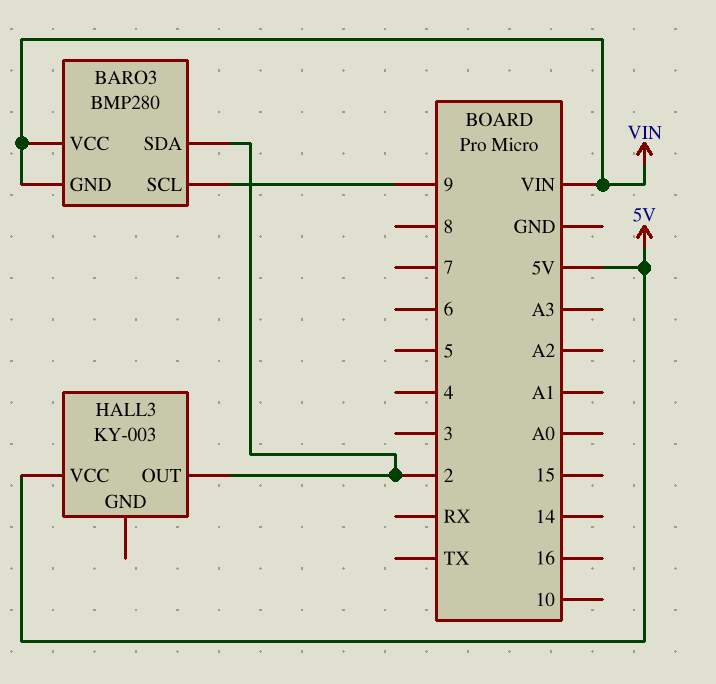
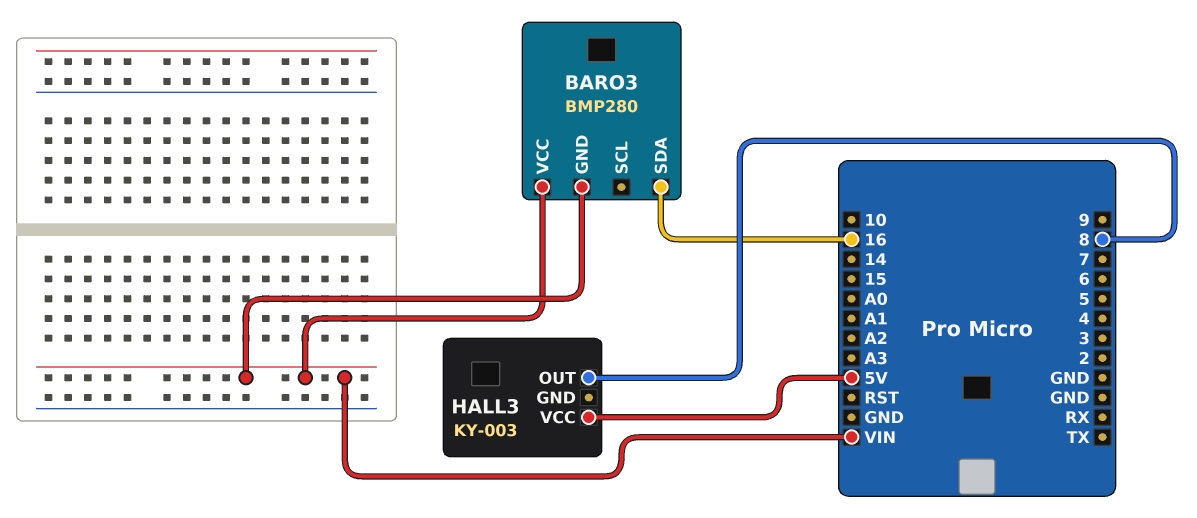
BARO3 pin SCL: 9 -> none
BARO3 pin SDA: 2 -> 16
HALL3 pin OUT: 2 -> 8

